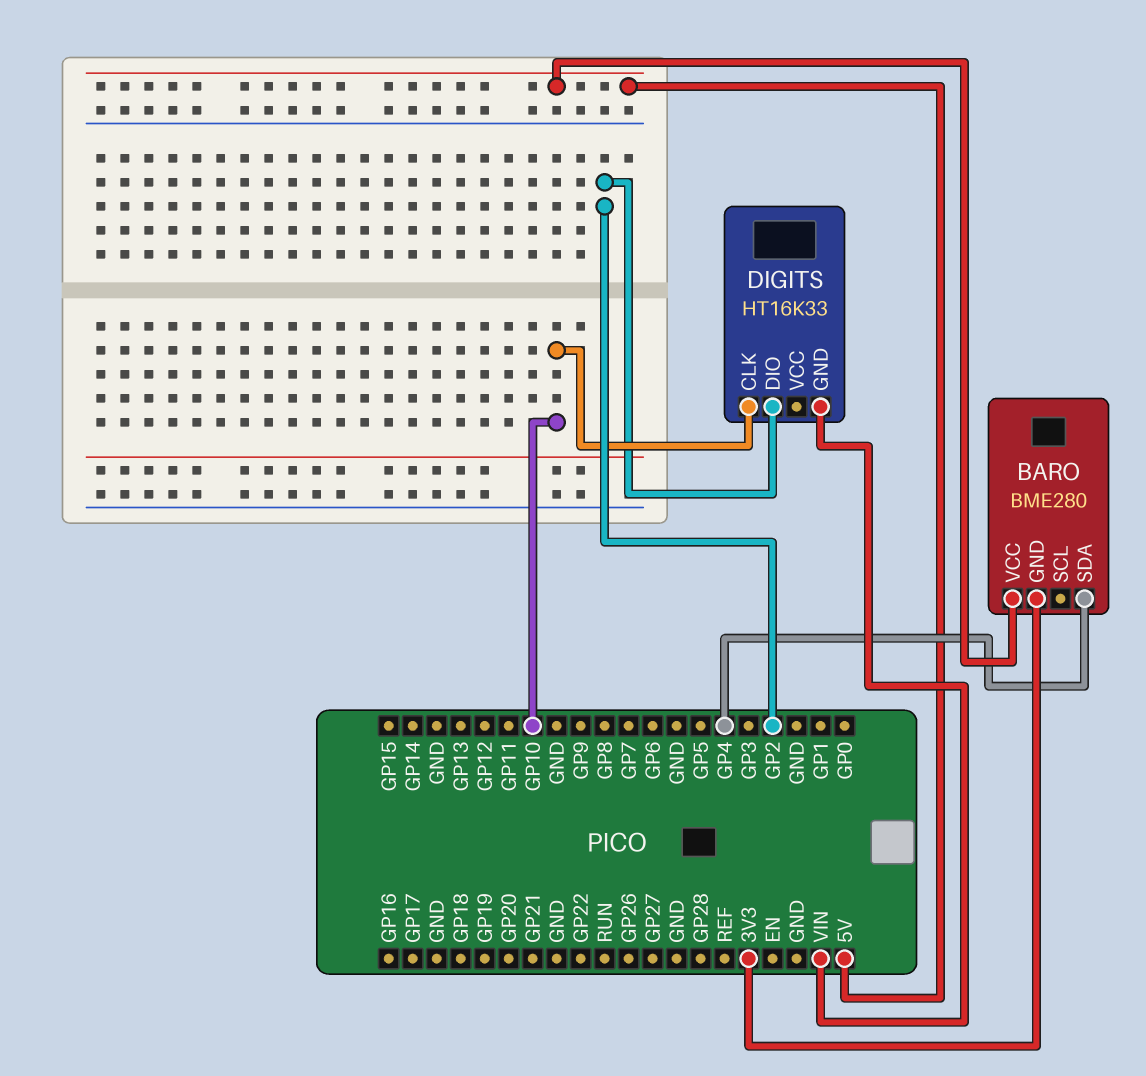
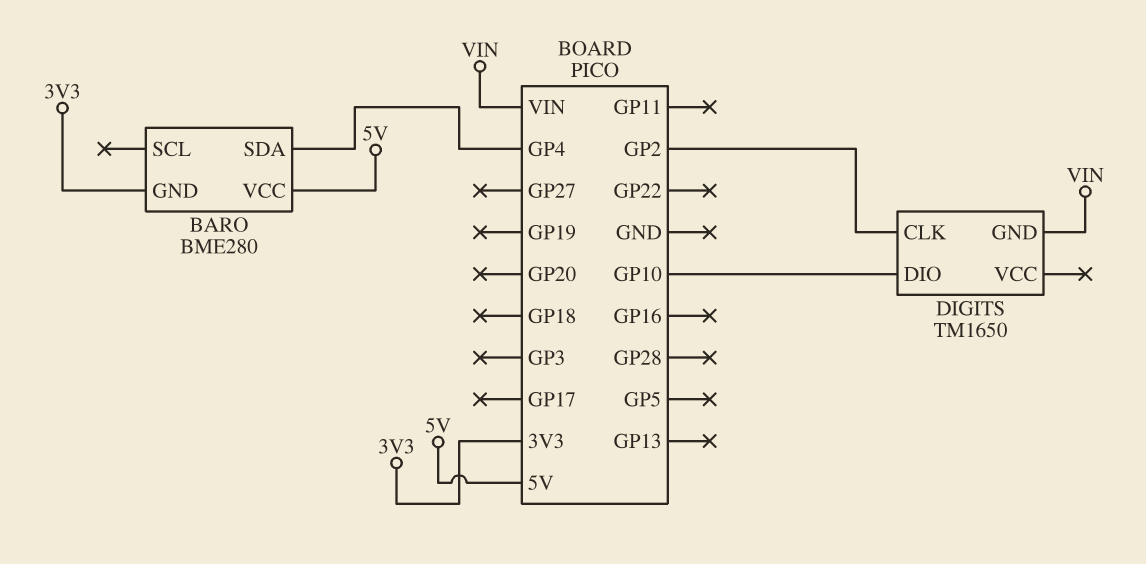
DIGITS: HT16K33 -> TM1650
DIGITS pin CLK: GP10 -> GP2
DIGITS pin DIO: GP2 -> GP10

